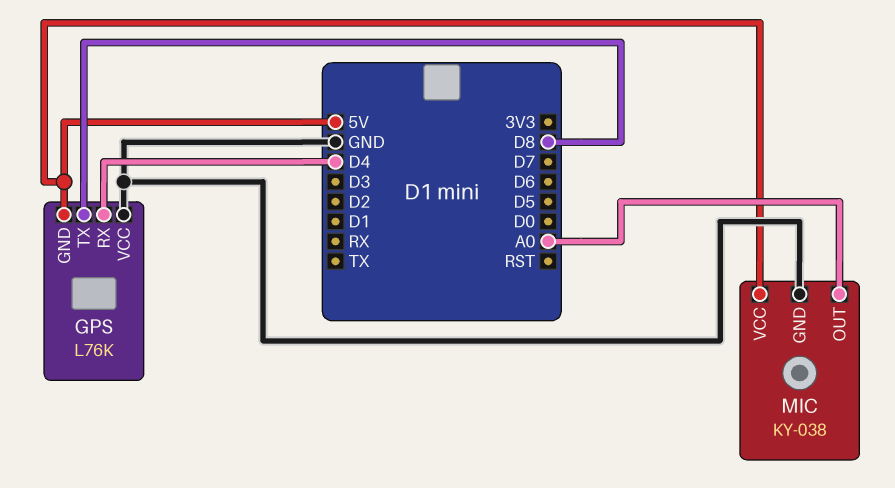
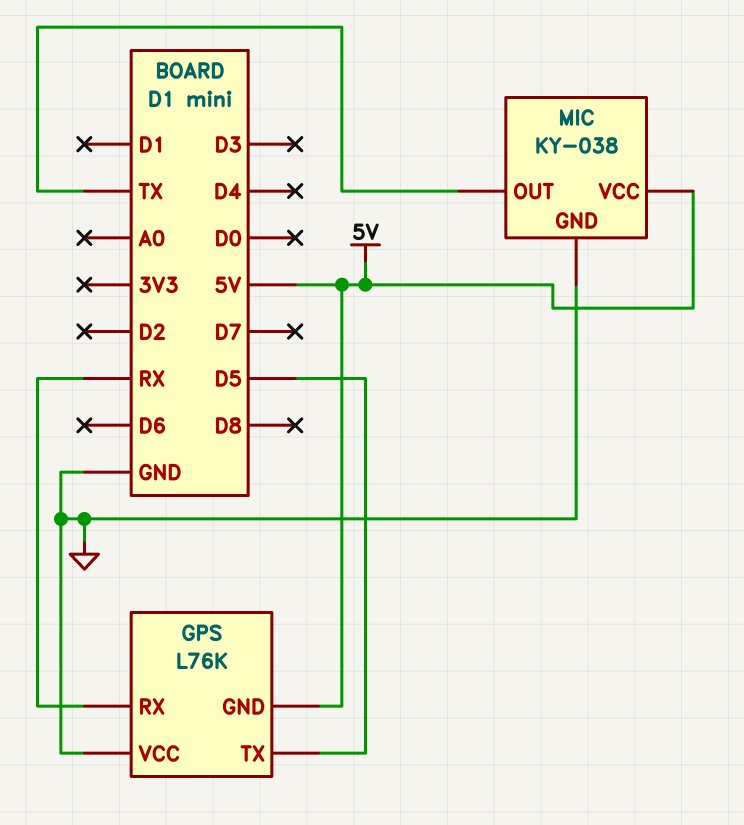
GPS pin RX: D4 -> RX
GPS pin TX: D8 -> D5
MIC pin OUT: A0 -> TX

